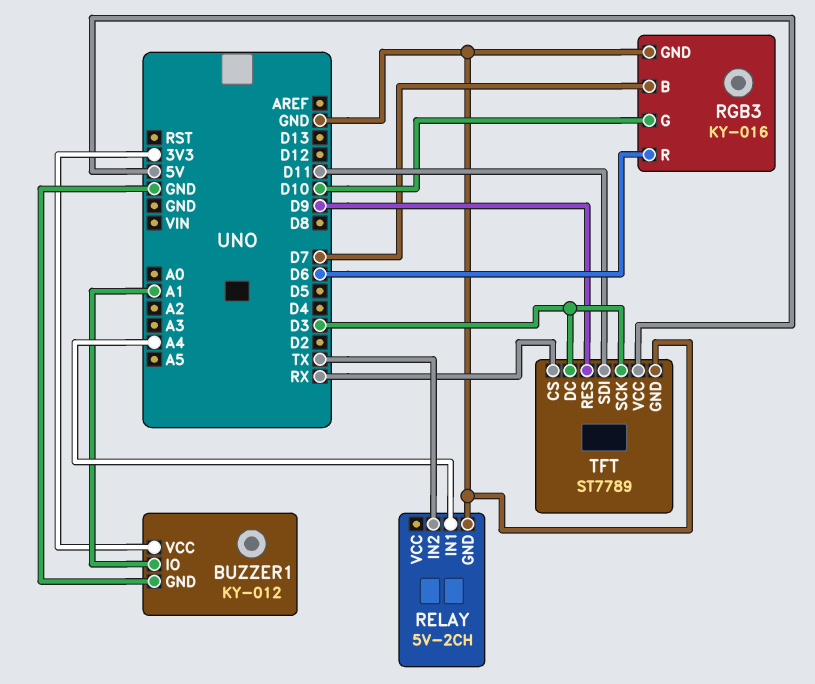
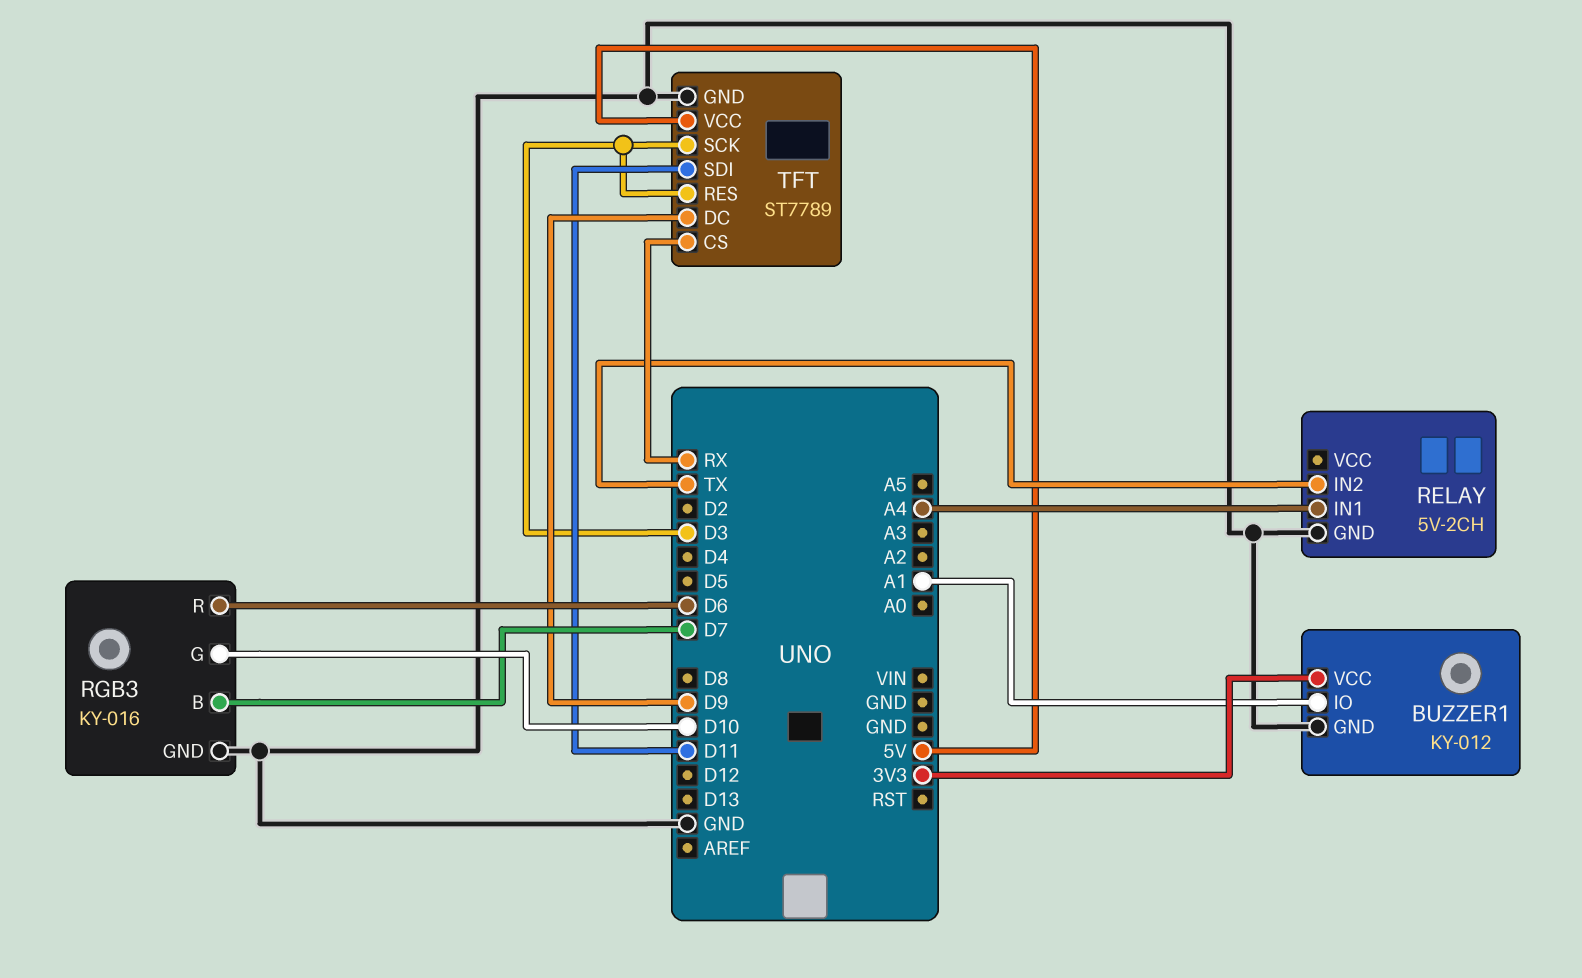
TFT pin DC: D3 -> D9
TFT pin RES: D9 -> D3

